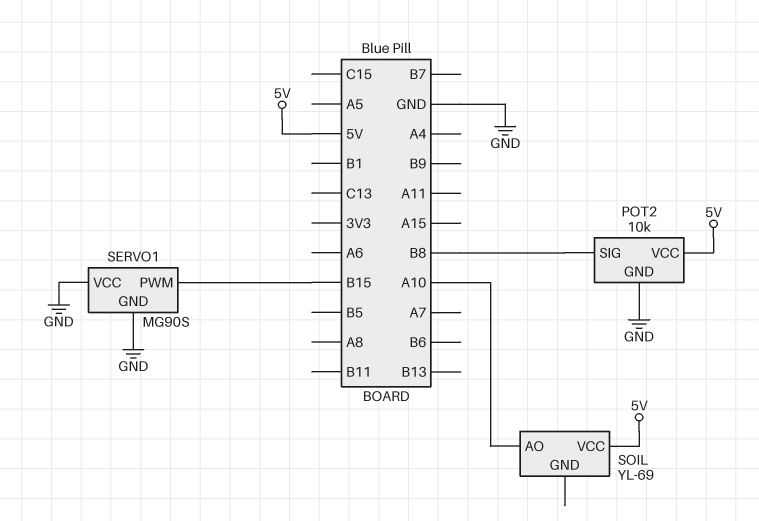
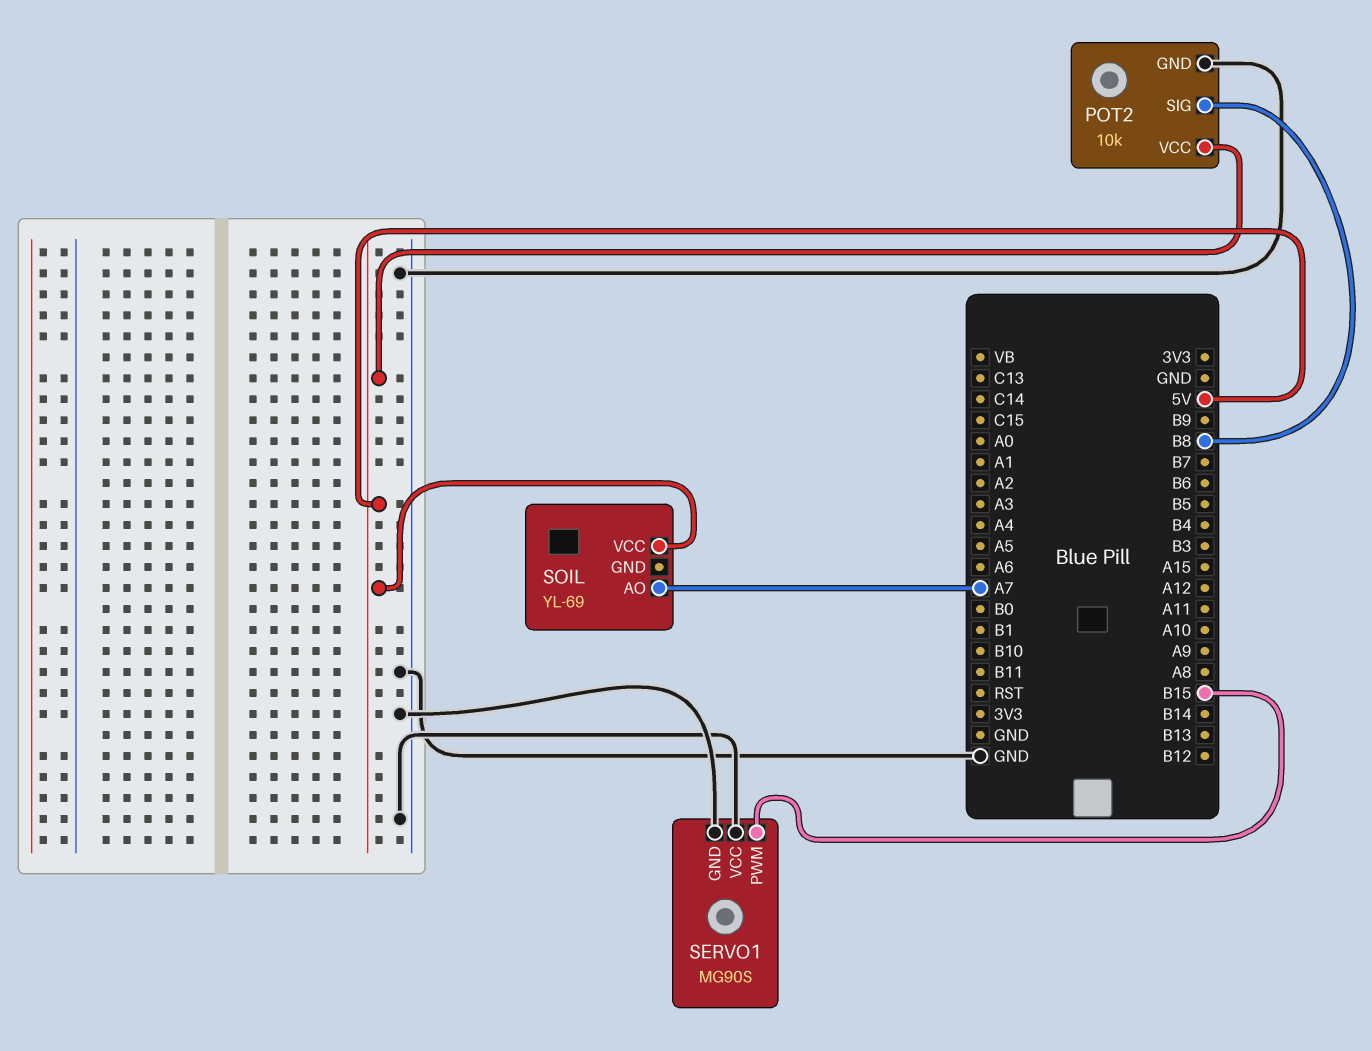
SOIL pin AO: A10 -> A7

